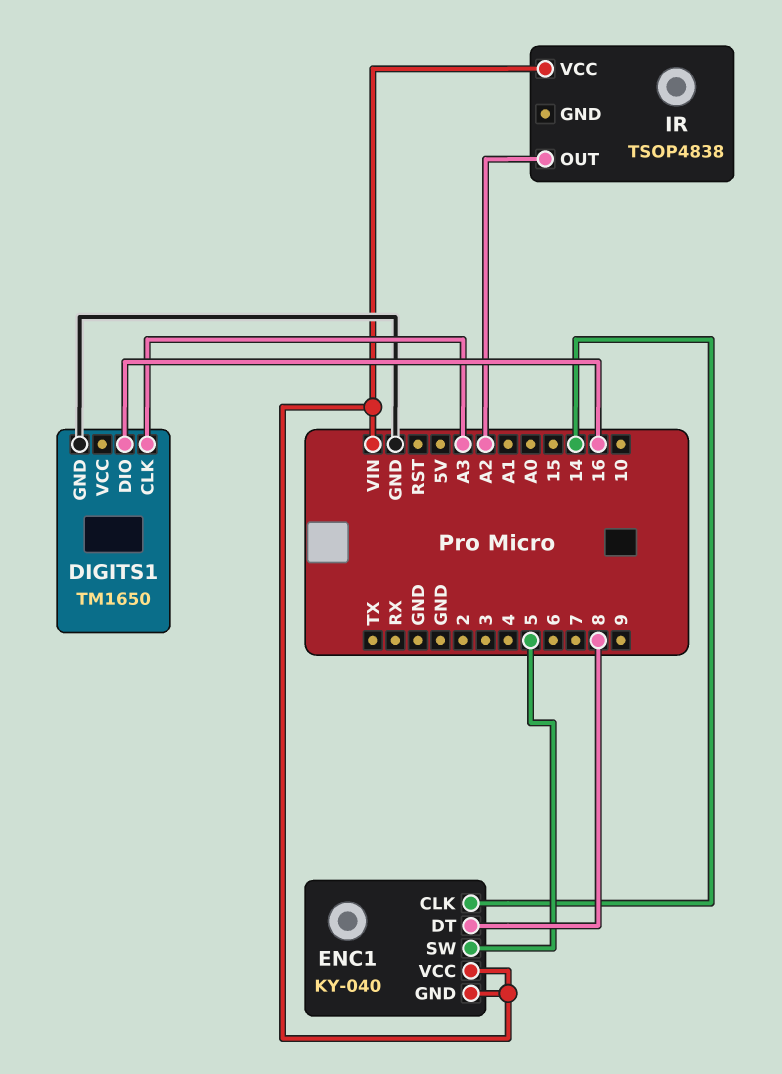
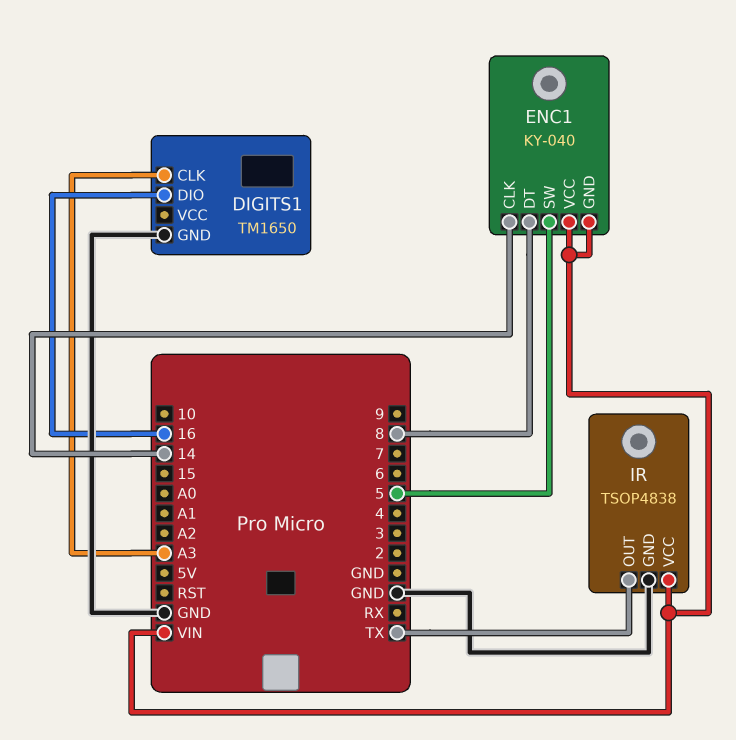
IR pin GND: none -> GND
IR pin OUT: A2 -> TX

